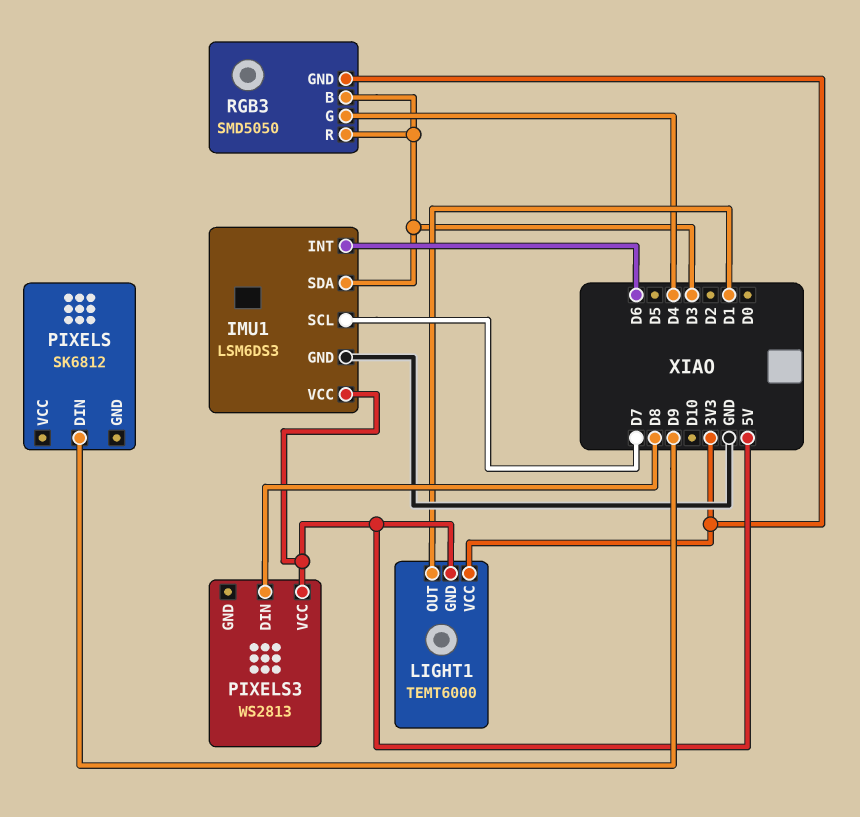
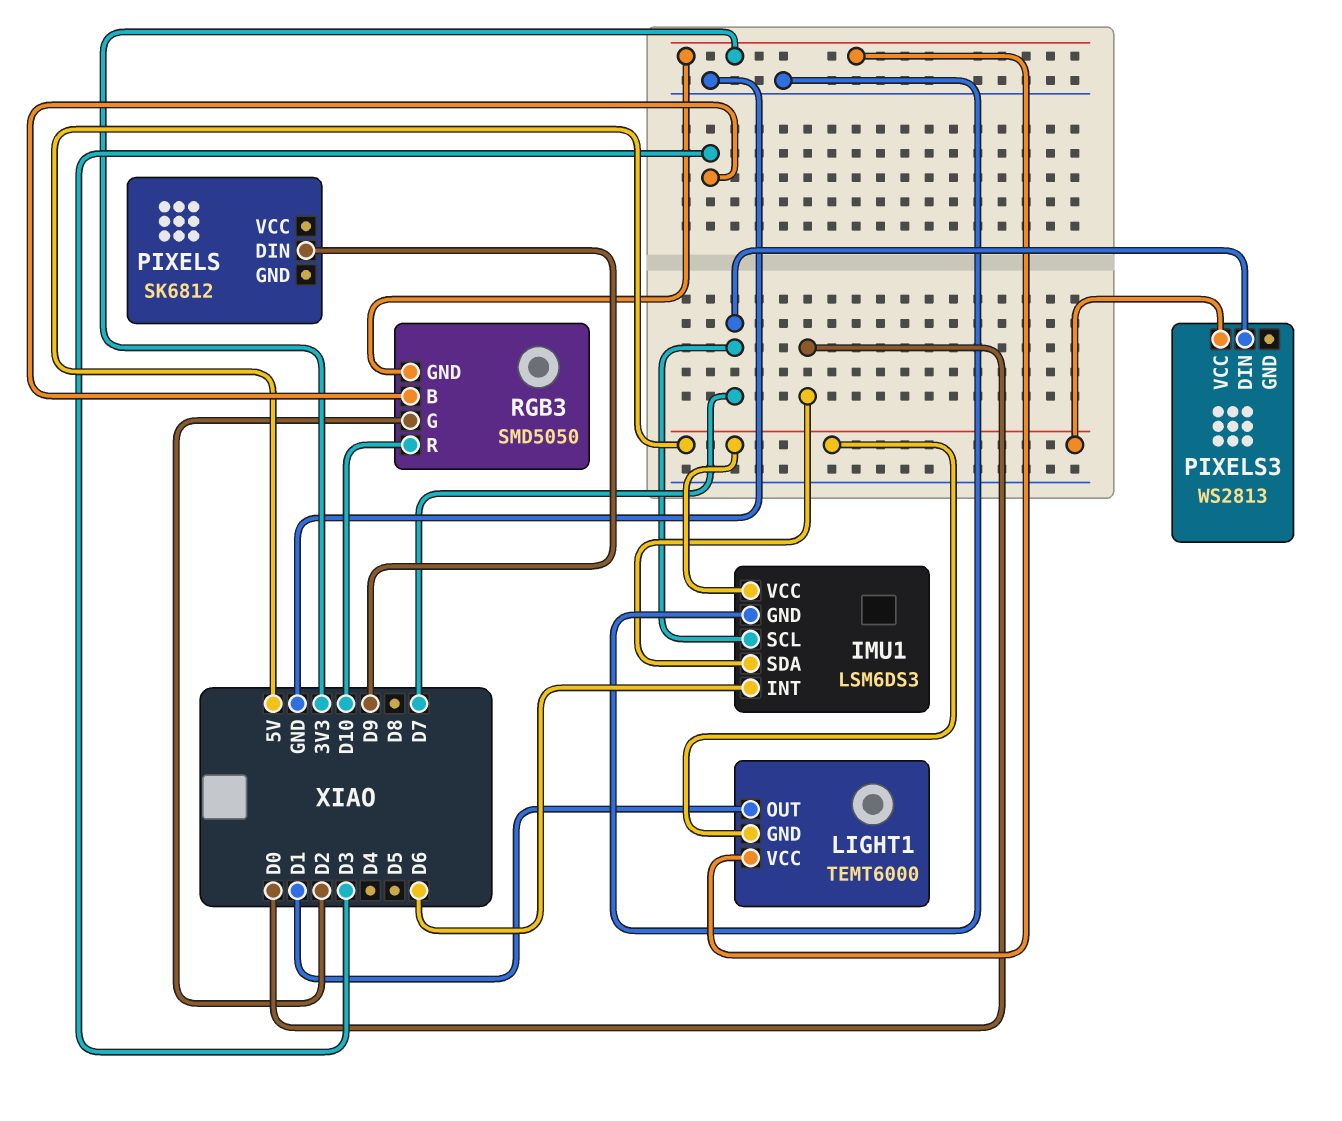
IMU1 pin SDA: D3 -> D0
PIXELS3 pin DIN: D8 -> D7
RGB3 pin G: D4 -> D2
RGB3 pin R: D3 -> D10

